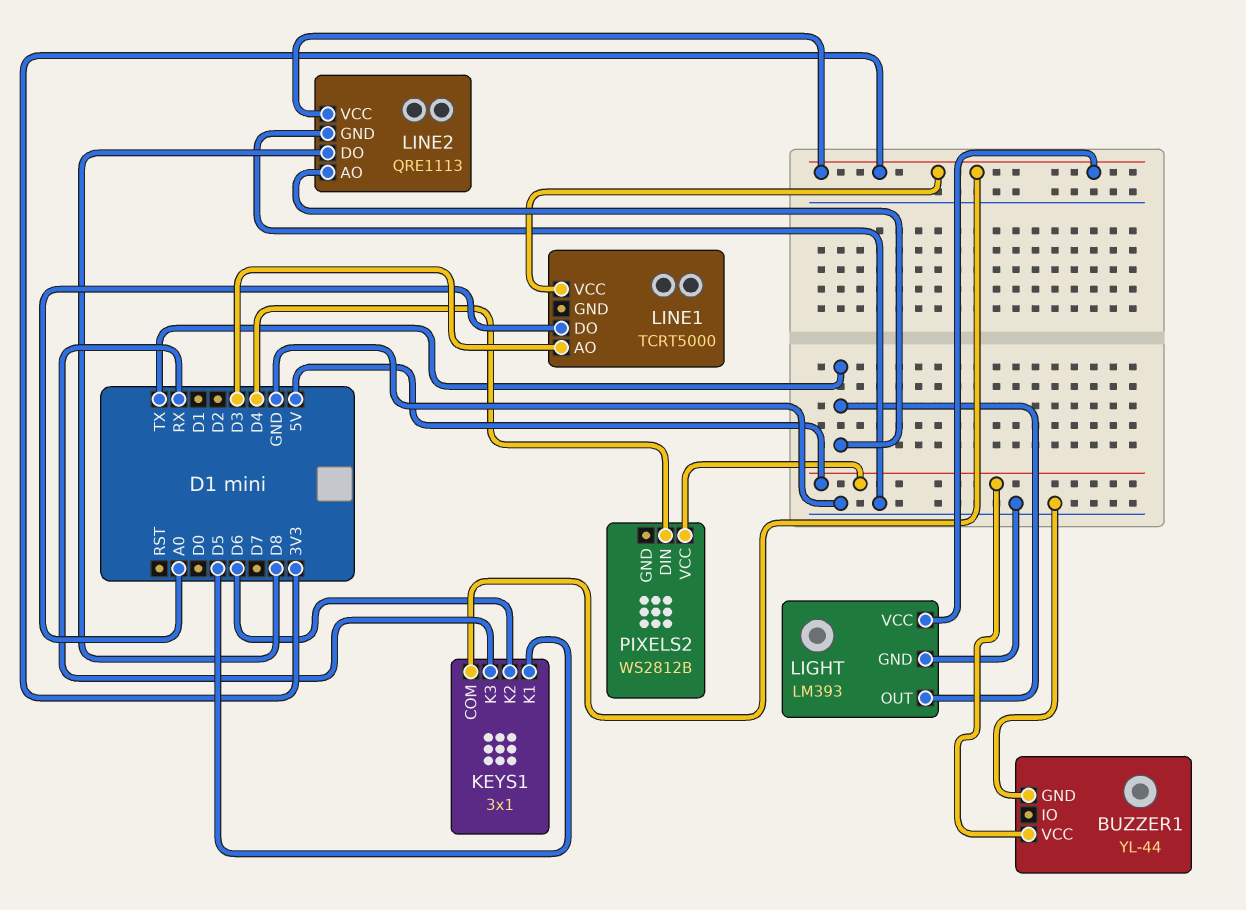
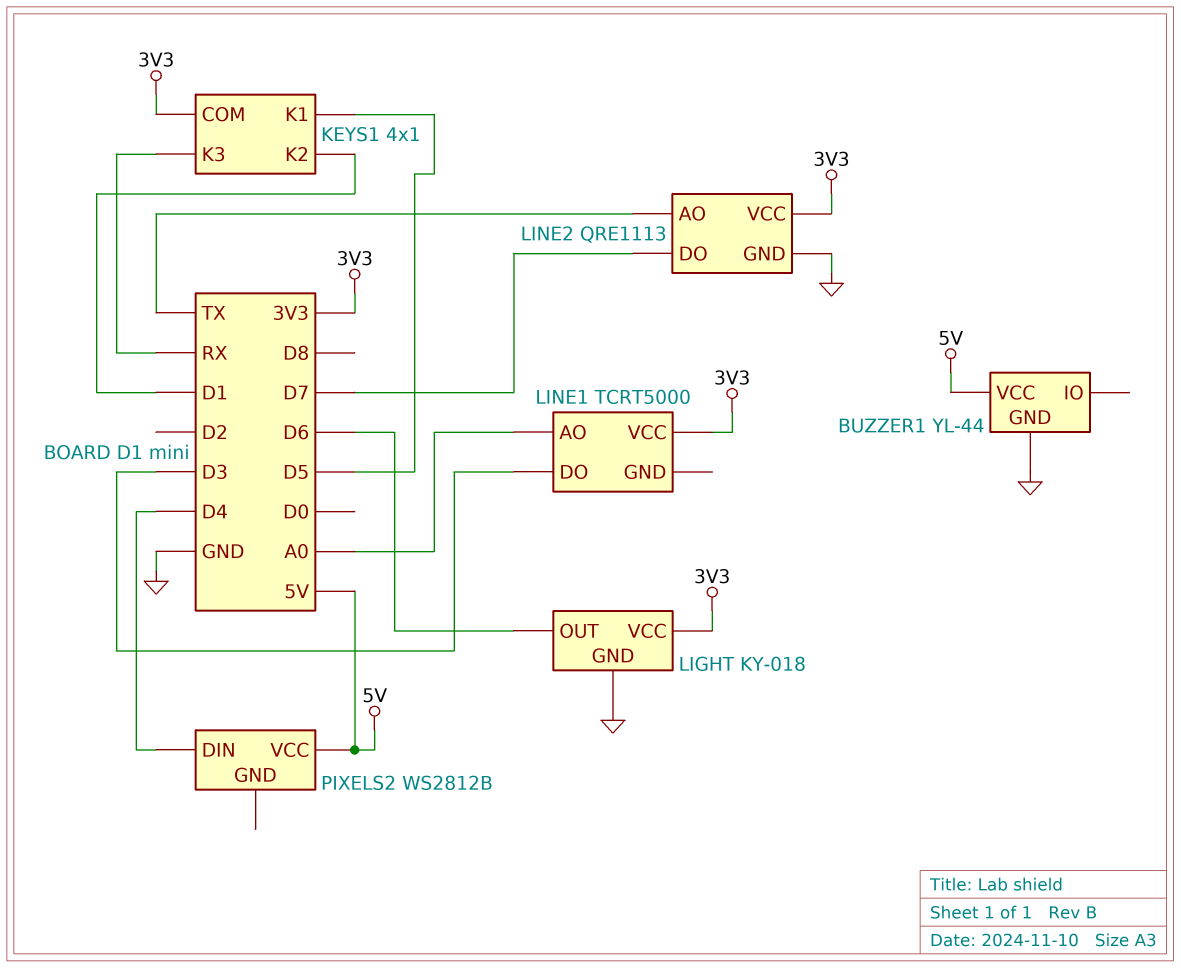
KEYS1: 3x1 -> 4x1
KEYS1 pin K2: D6 -> D1
LIGHT: LM393 -> KY-018
LIGHT pin OUT: TX -> D6
LINE1 pin AO: D3 -> A0
LINE1 pin DO: A0 -> D3
LINE2 pin DO: D8 -> D7

